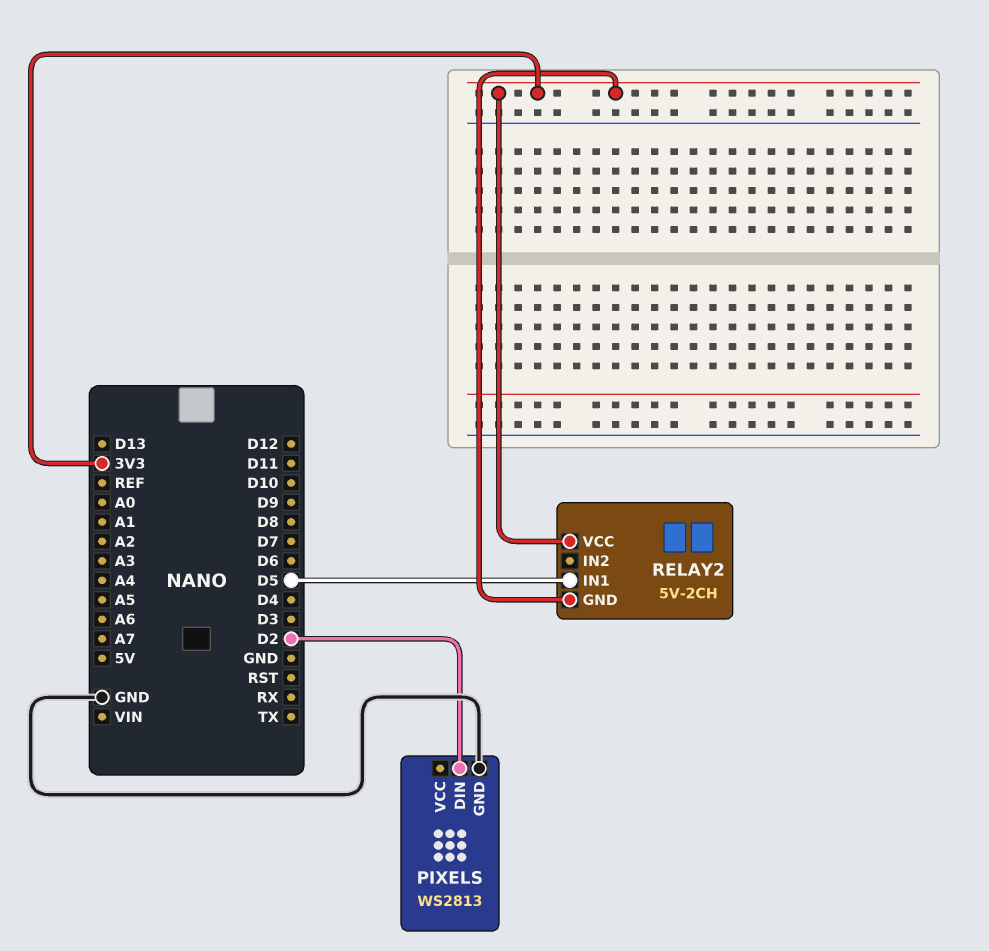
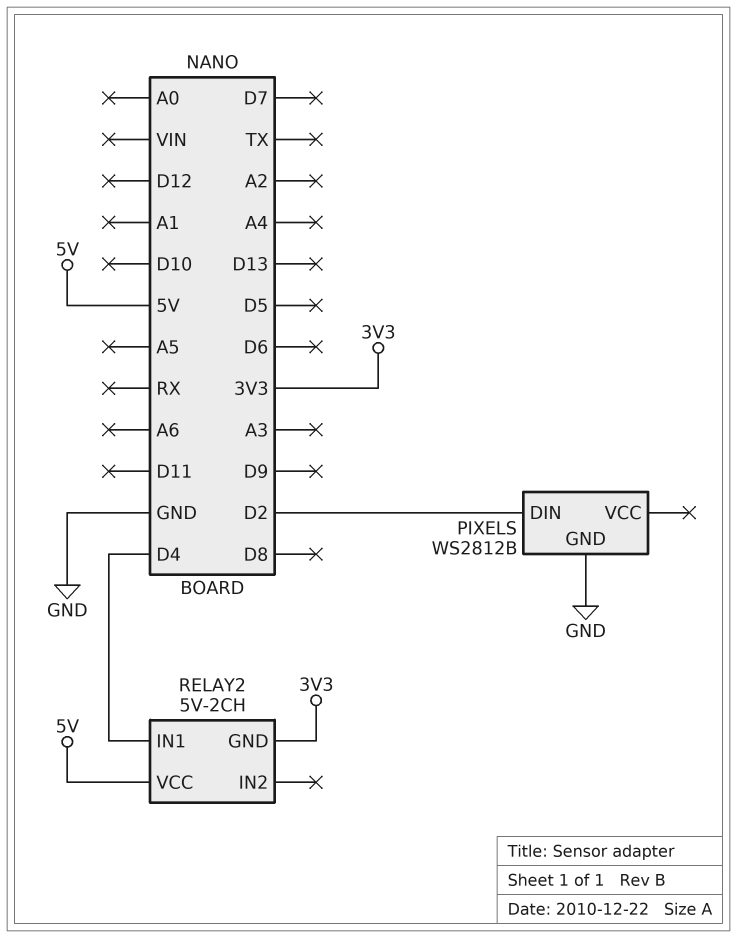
PIXELS: WS2813 -> WS2812B
RELAY2 pin IN1: D5 -> D4
RELAY2 pin VCC: 3V3 -> 5V

